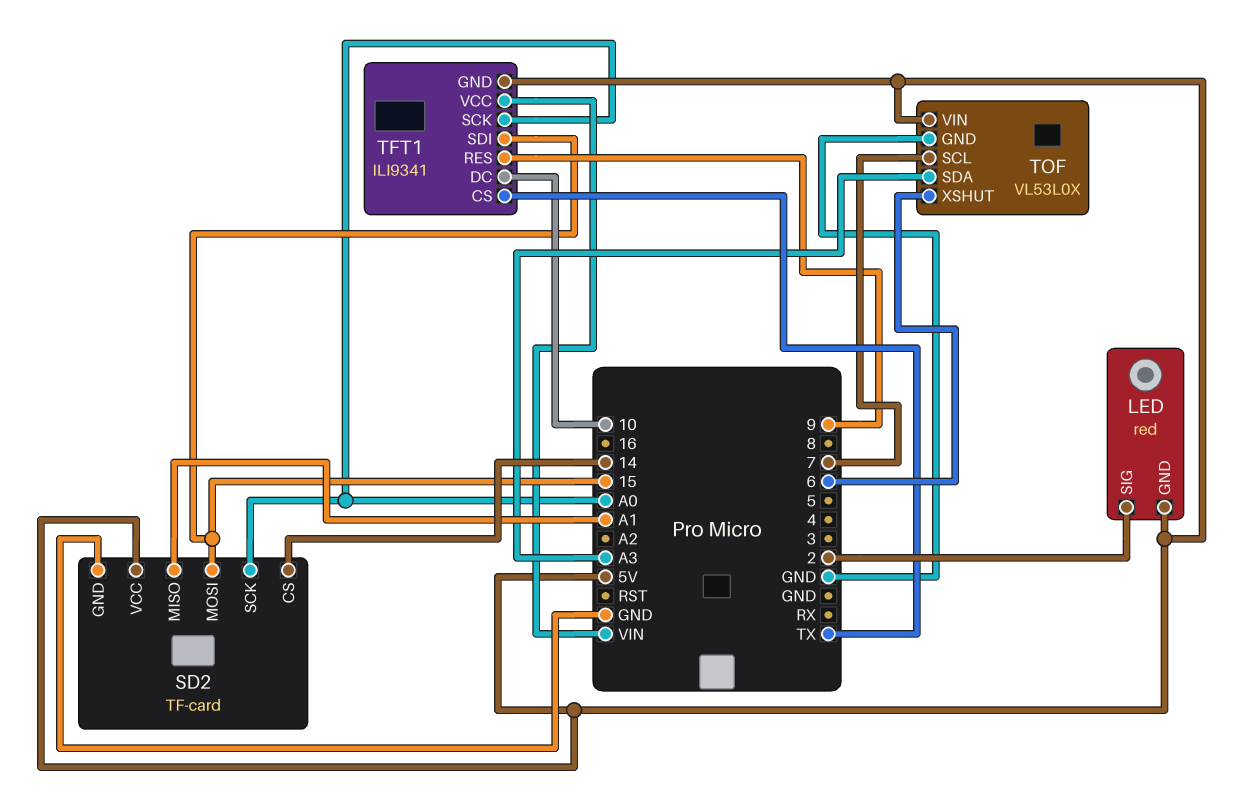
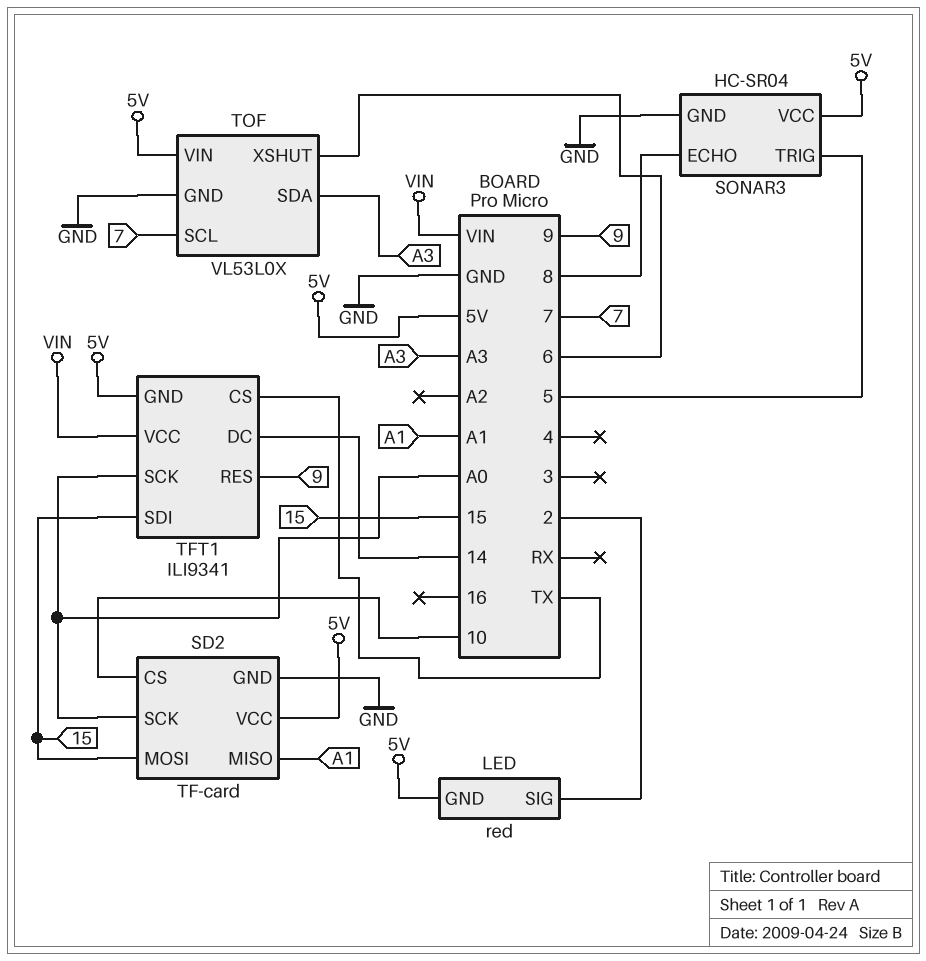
SD2 pin CS: 14 -> 10
SONAR3: none -> HC-SR04
SONAR3 pin ECHO: none -> 8
SONAR3 pin GND: none -> GND
SONAR3 pin TRIG: none -> 5
SONAR3 pin VCC: none -> 5V
TFT1 pin DC: 10 -> 14

